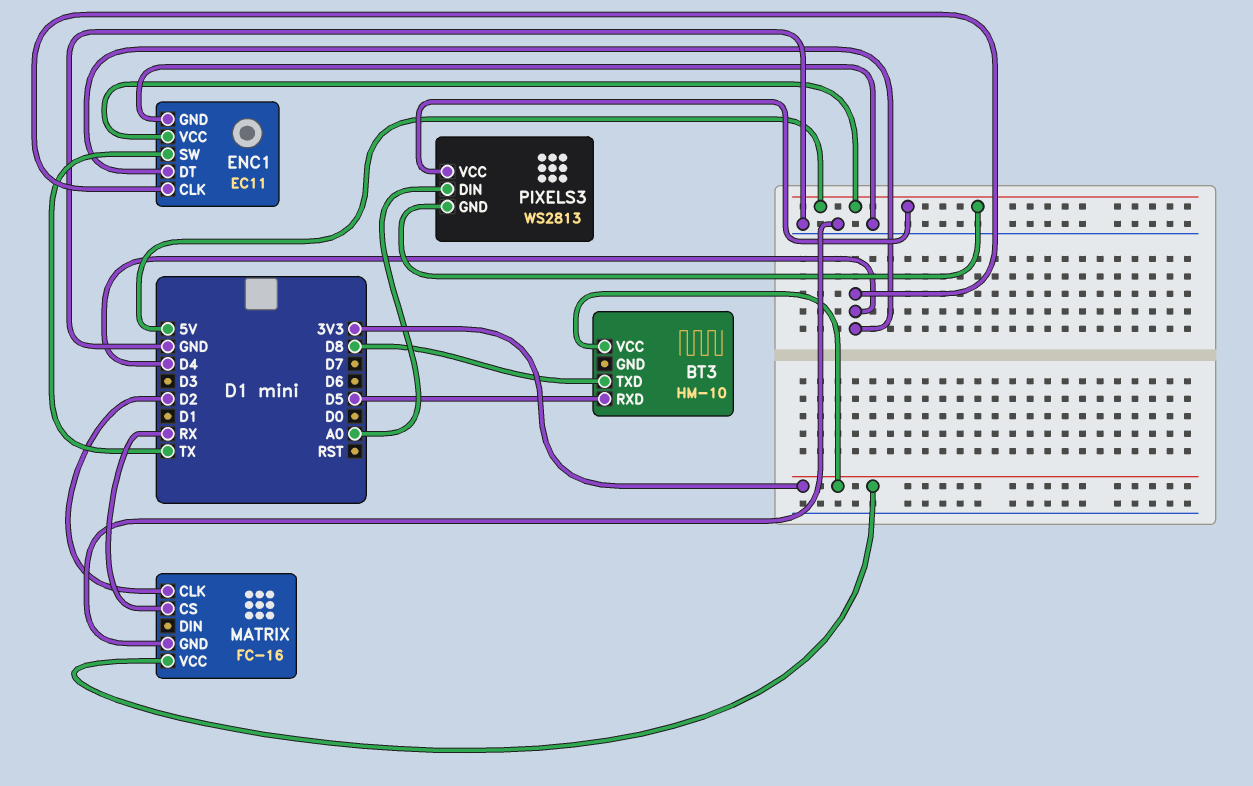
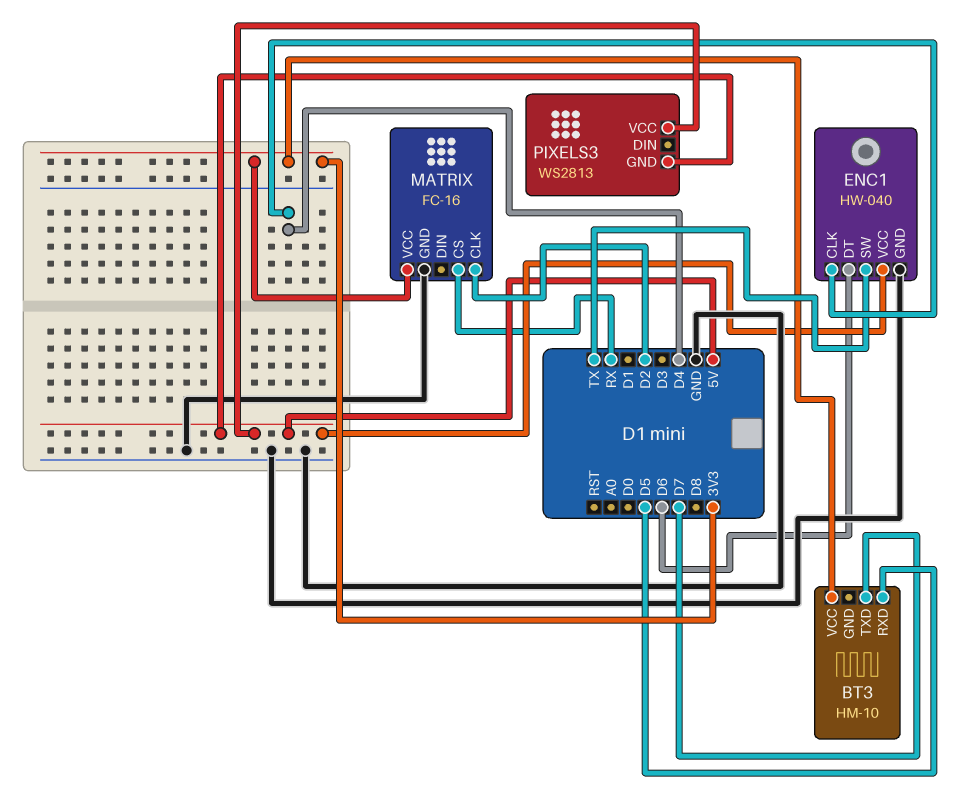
BT3 pin TXD: D8 -> D7
ENC1: EC11 -> HW-040
ENC1 pin DT: D4 -> D6
PIXELS3 pin DIN: A0 -> none

